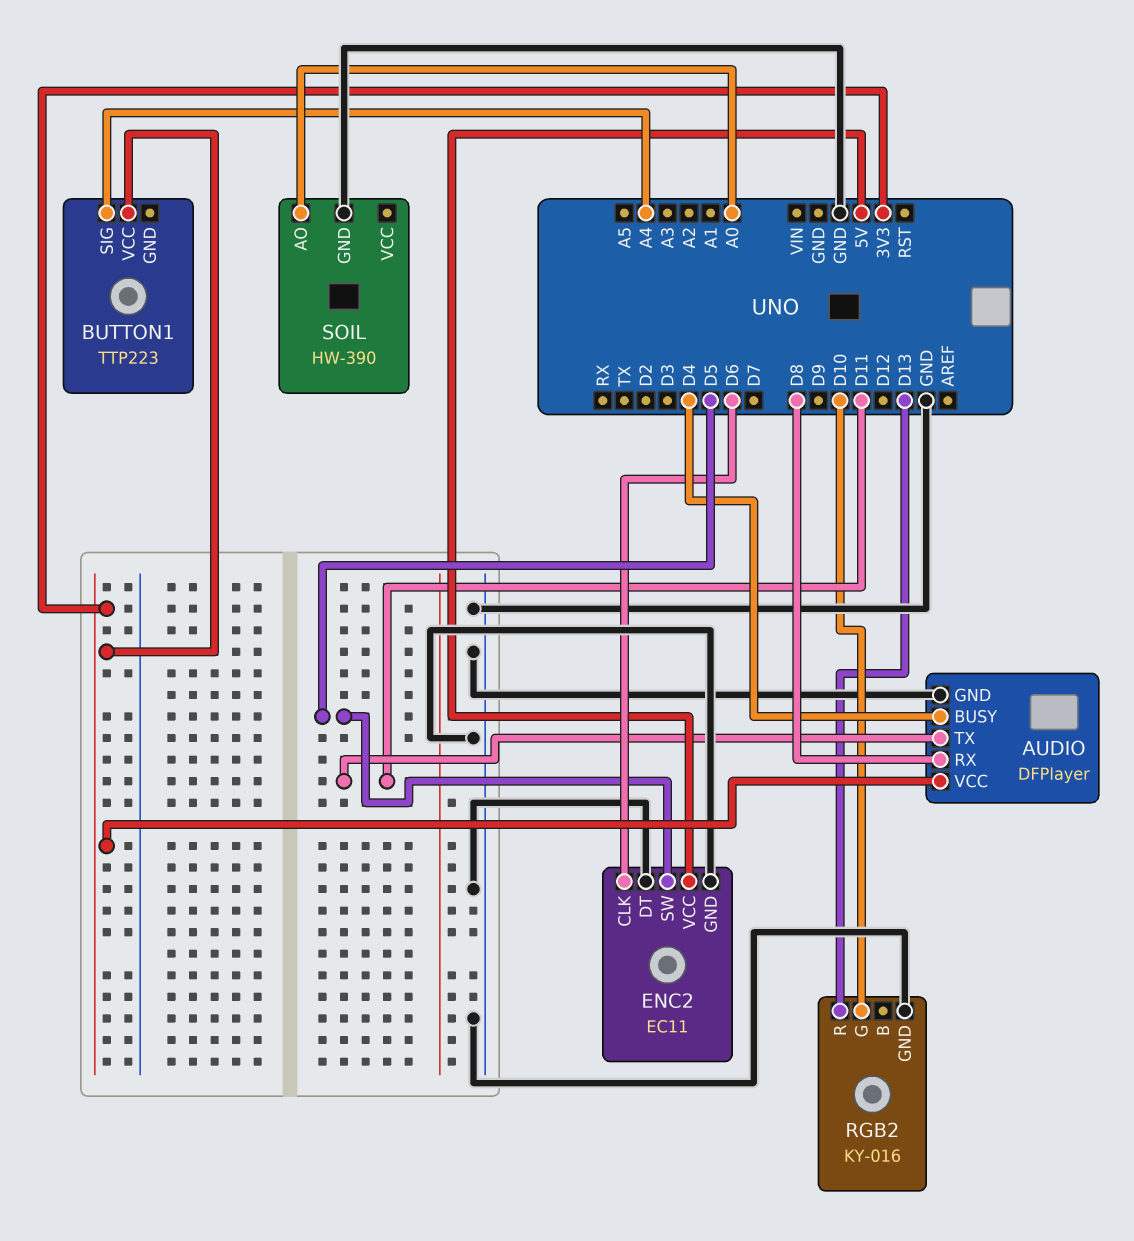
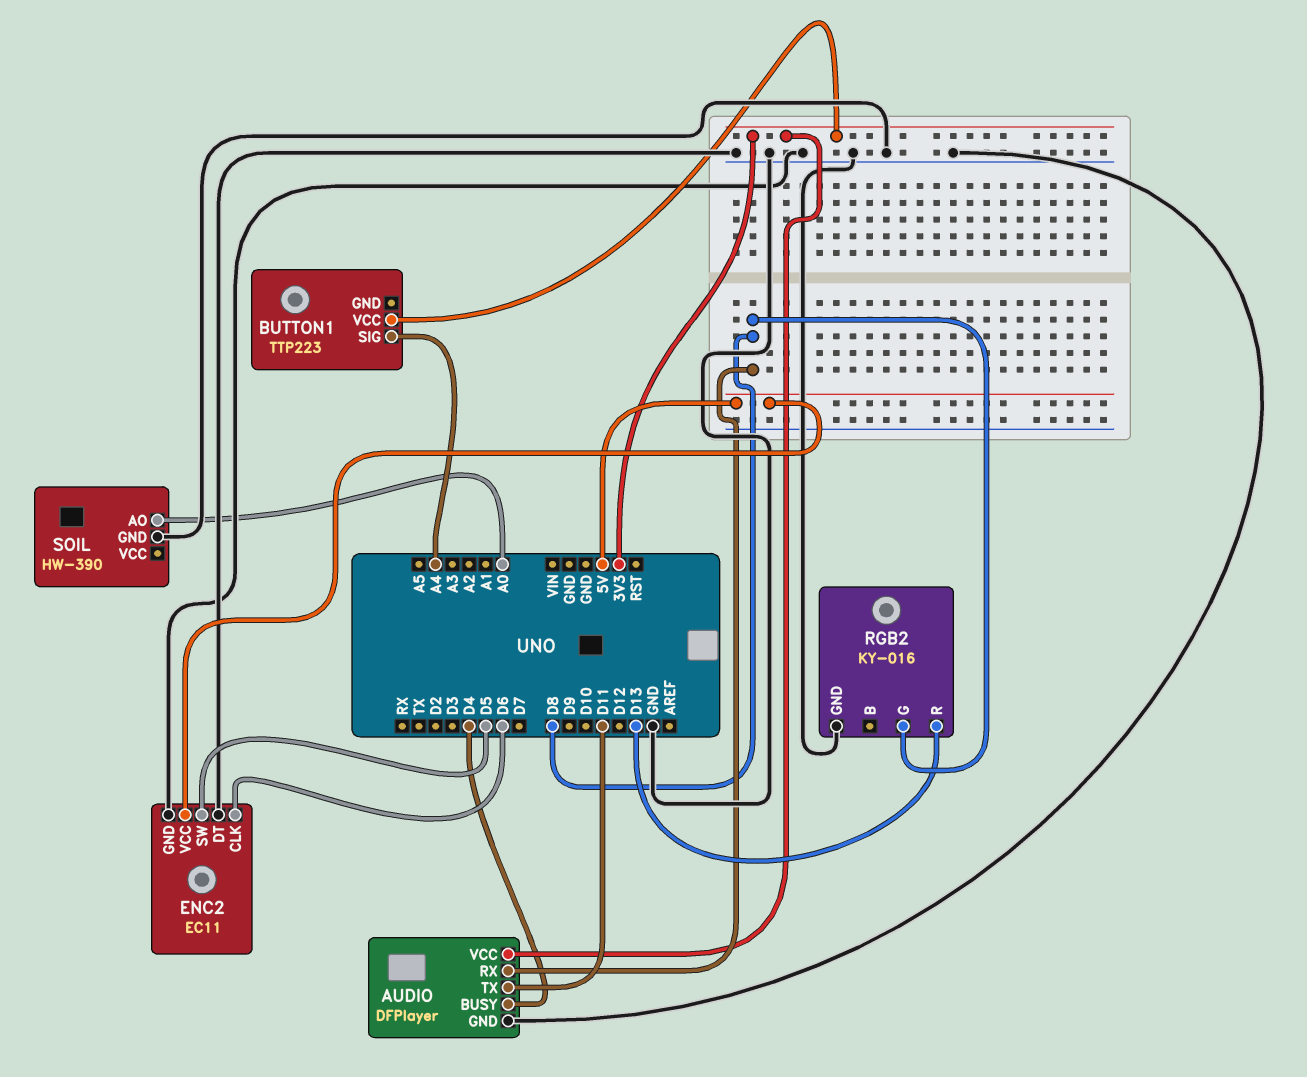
RGB2 pin G: D10 -> D8

